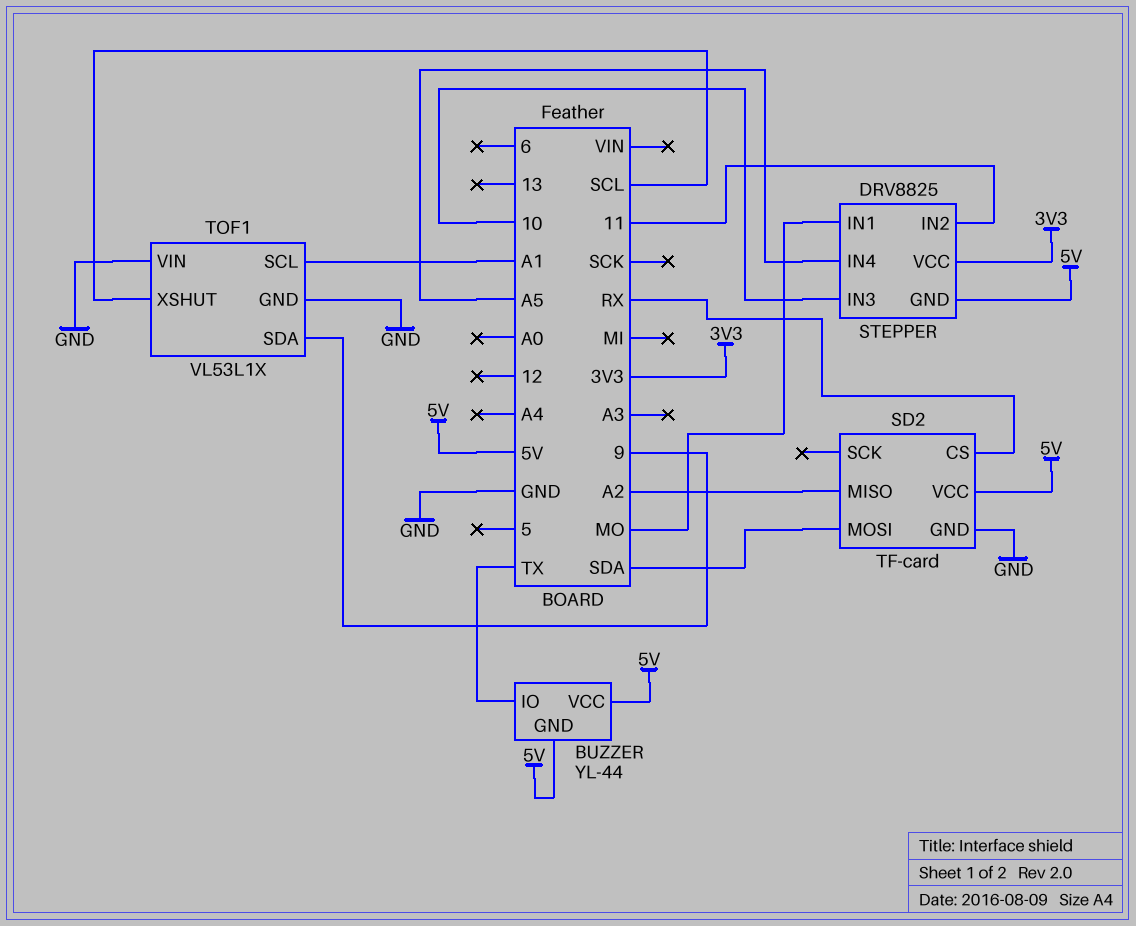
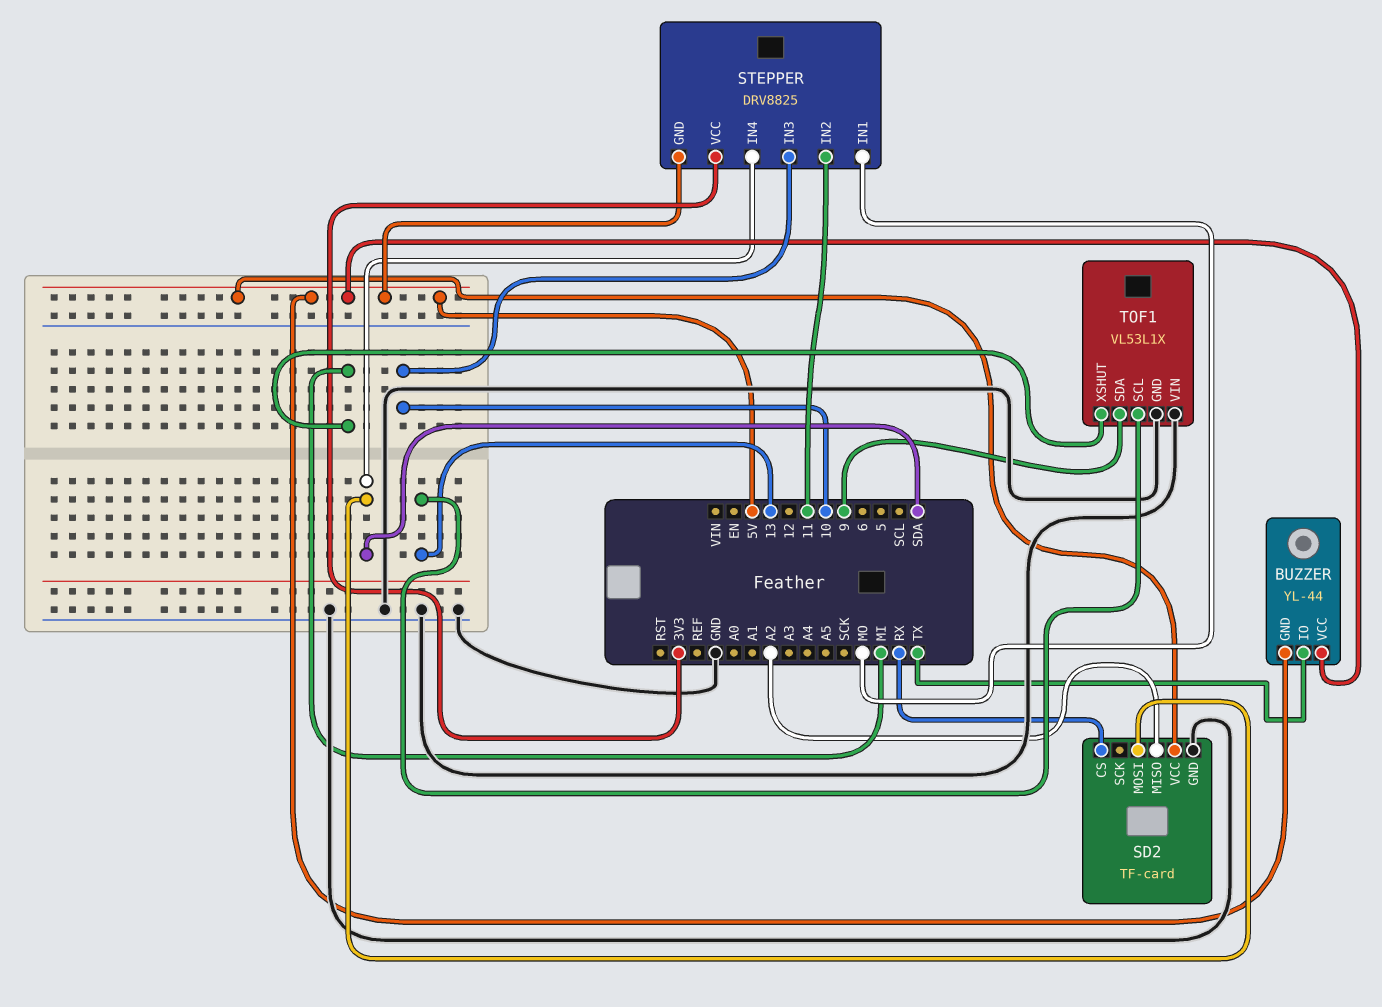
STEPPER pin IN4: A5 -> SDA
TOF1 pin SCL: A1 -> 13
TOF1 pin XSHUT: SCL -> MI

